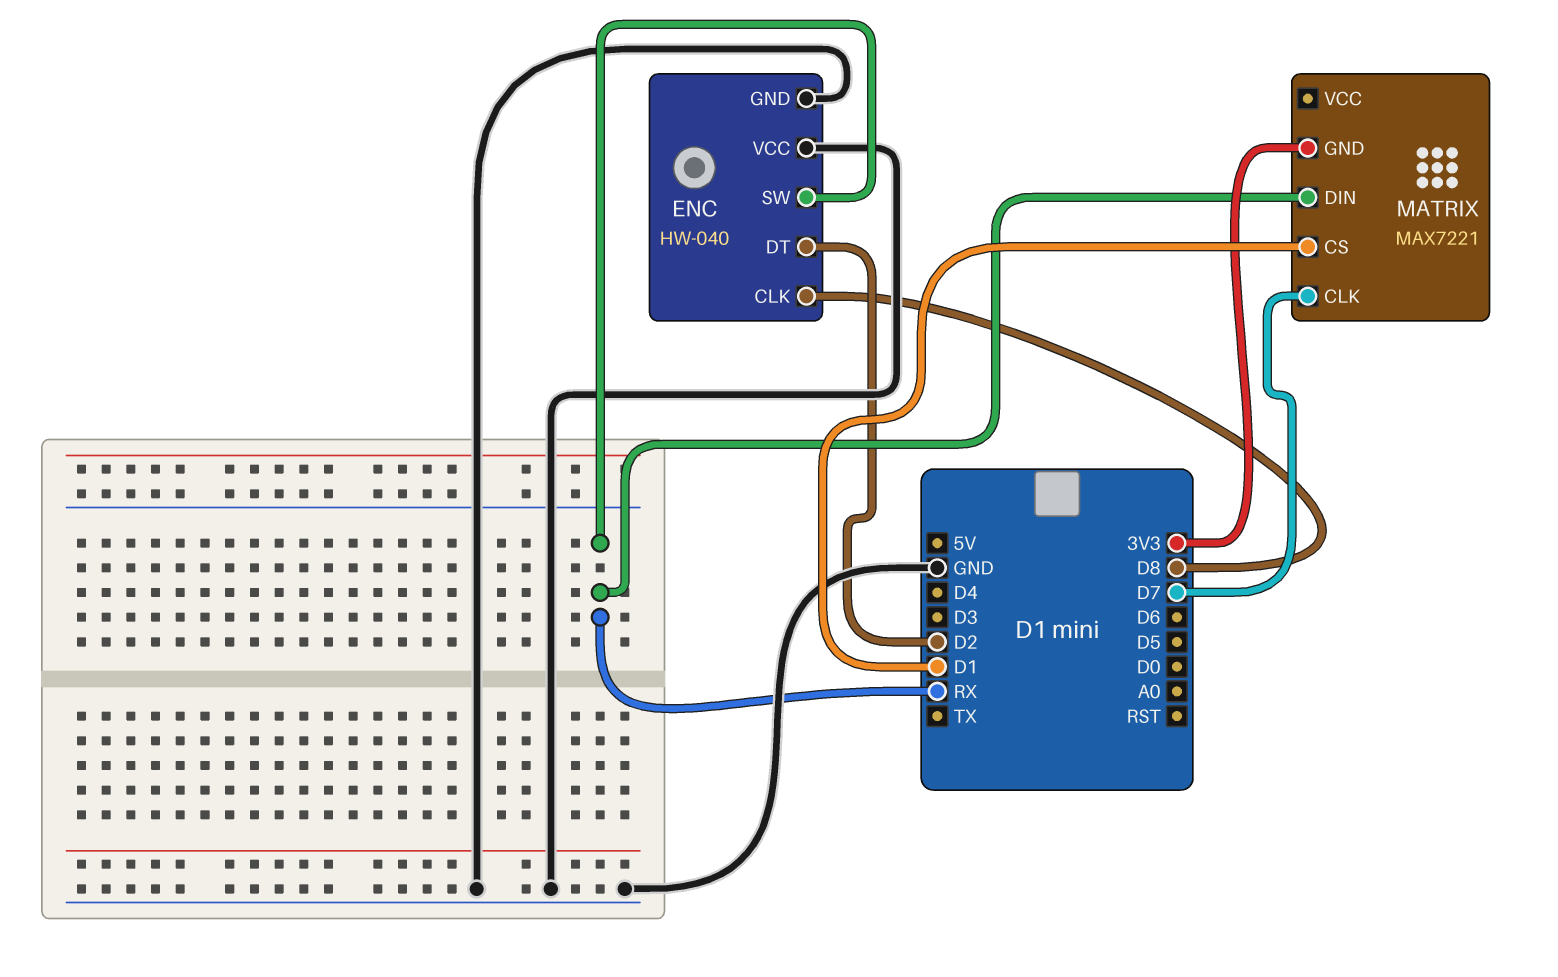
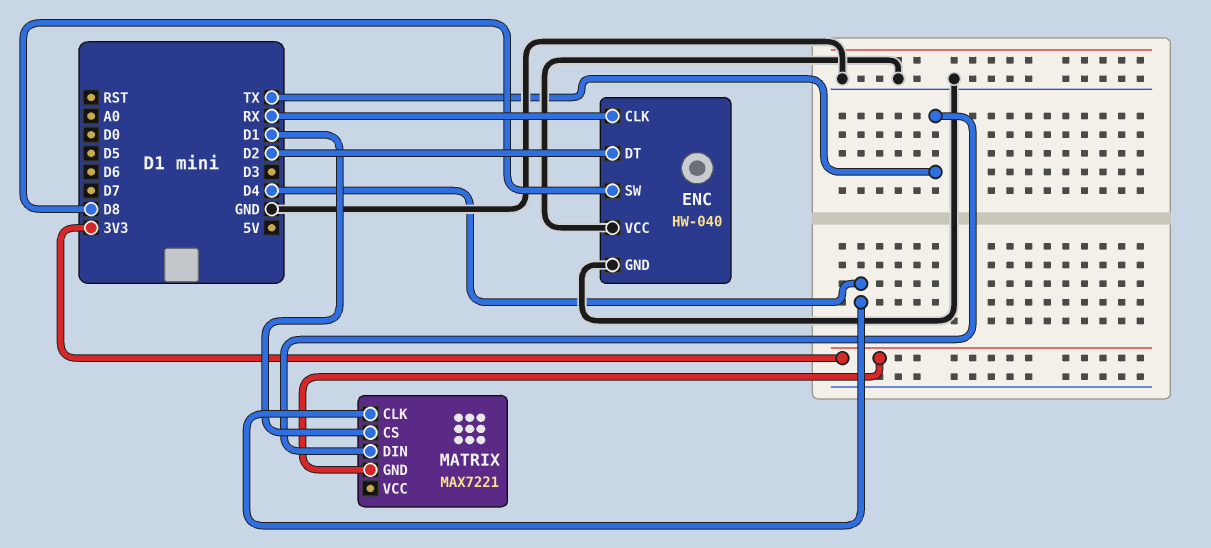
ENC pin CLK: D8 -> RX
ENC pin SW: RX -> D8
MATRIX pin CLK: D7 -> D4
MATRIX pin DIN: RX -> TX

